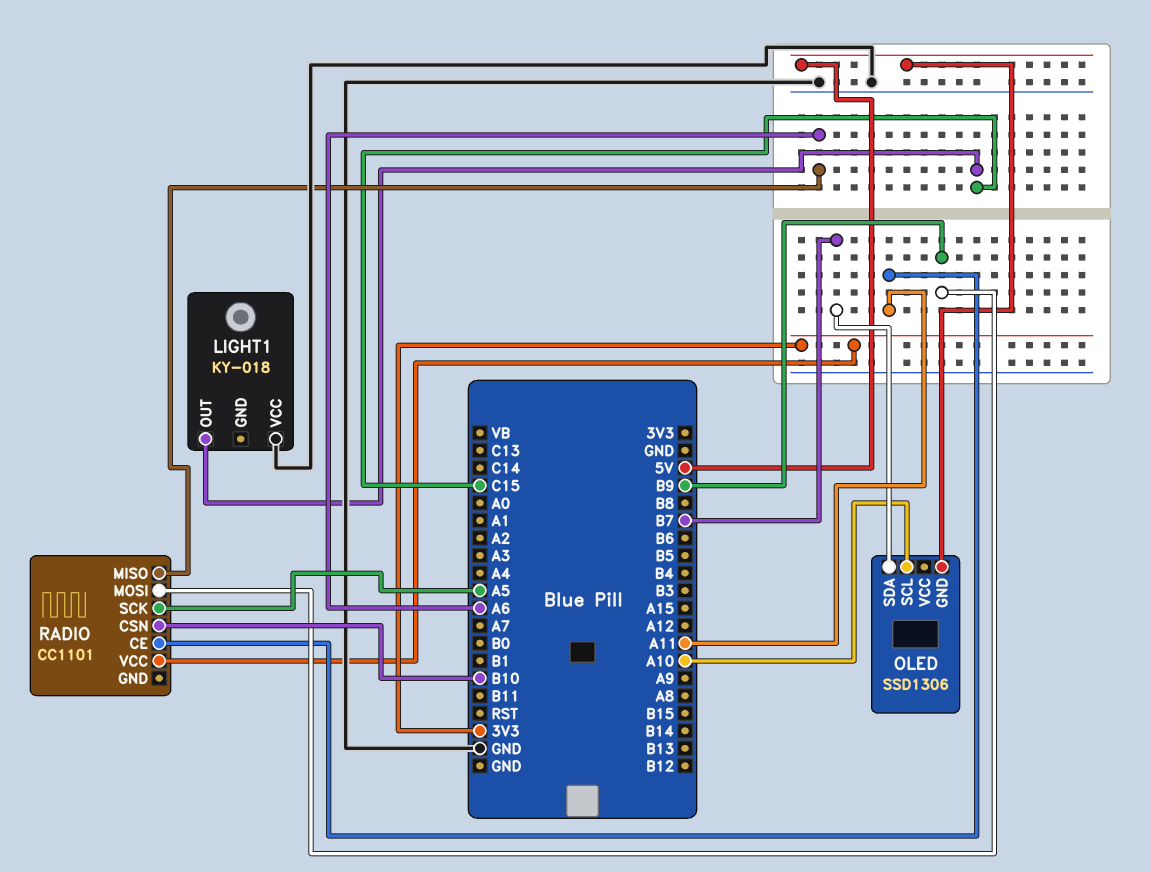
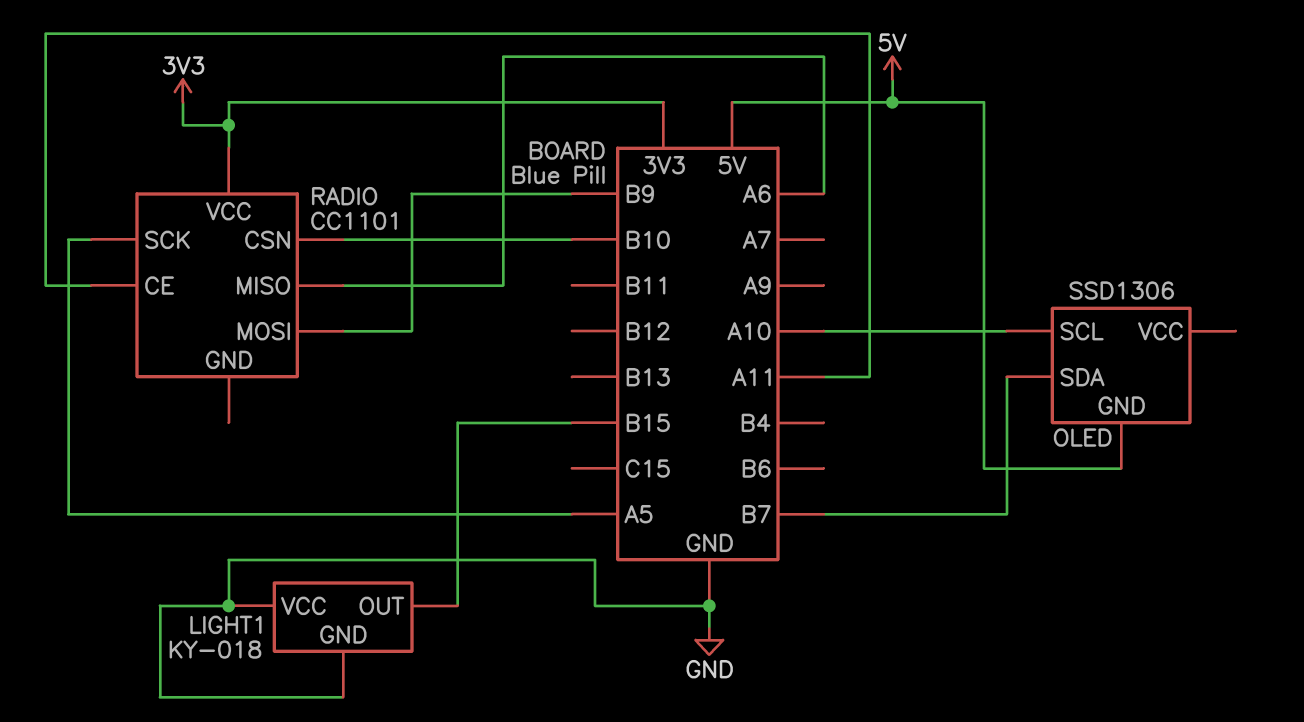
LIGHT1 pin GND: none -> GND
LIGHT1 pin OUT: C15 -> B15

